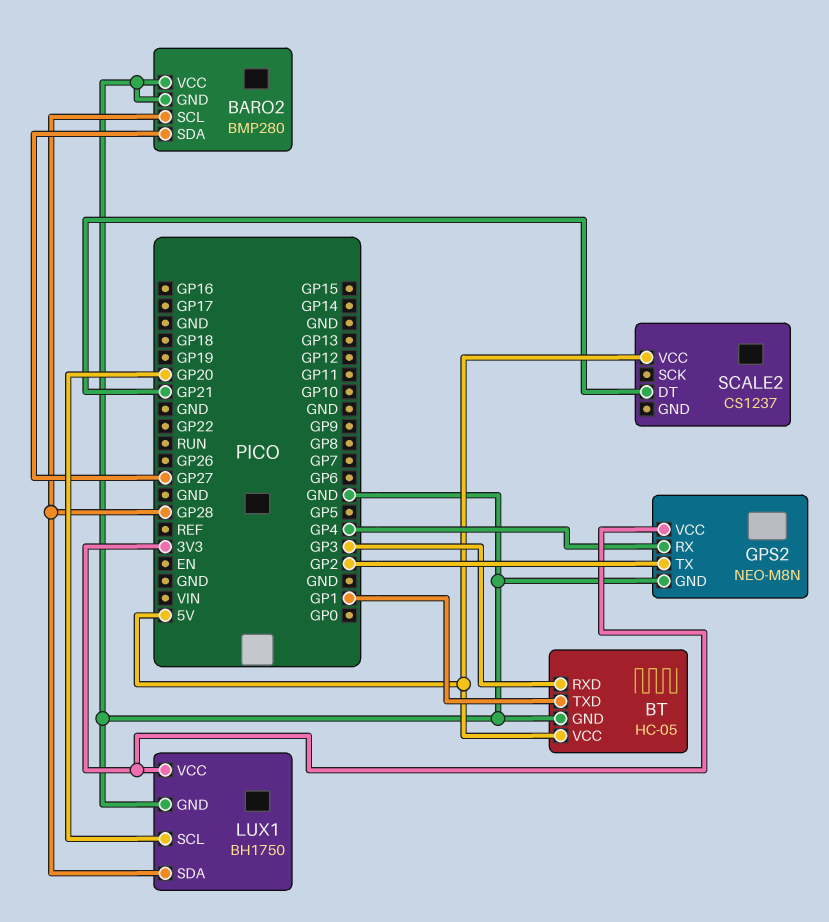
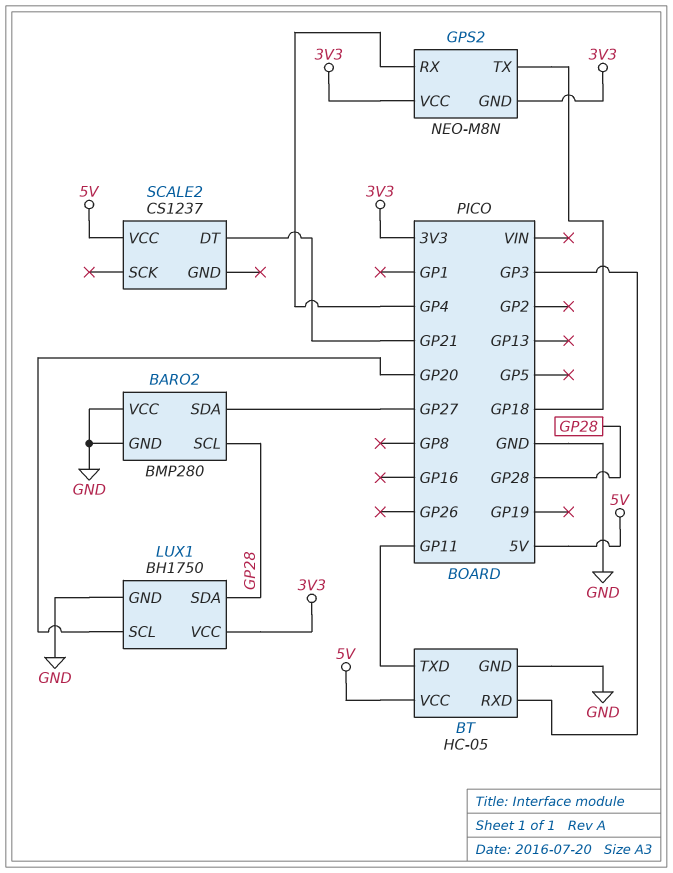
BT pin TXD: GP1 -> GP11
GPS2 pin GND: GND -> 3V3
GPS2 pin TX: GP2 -> GP18

